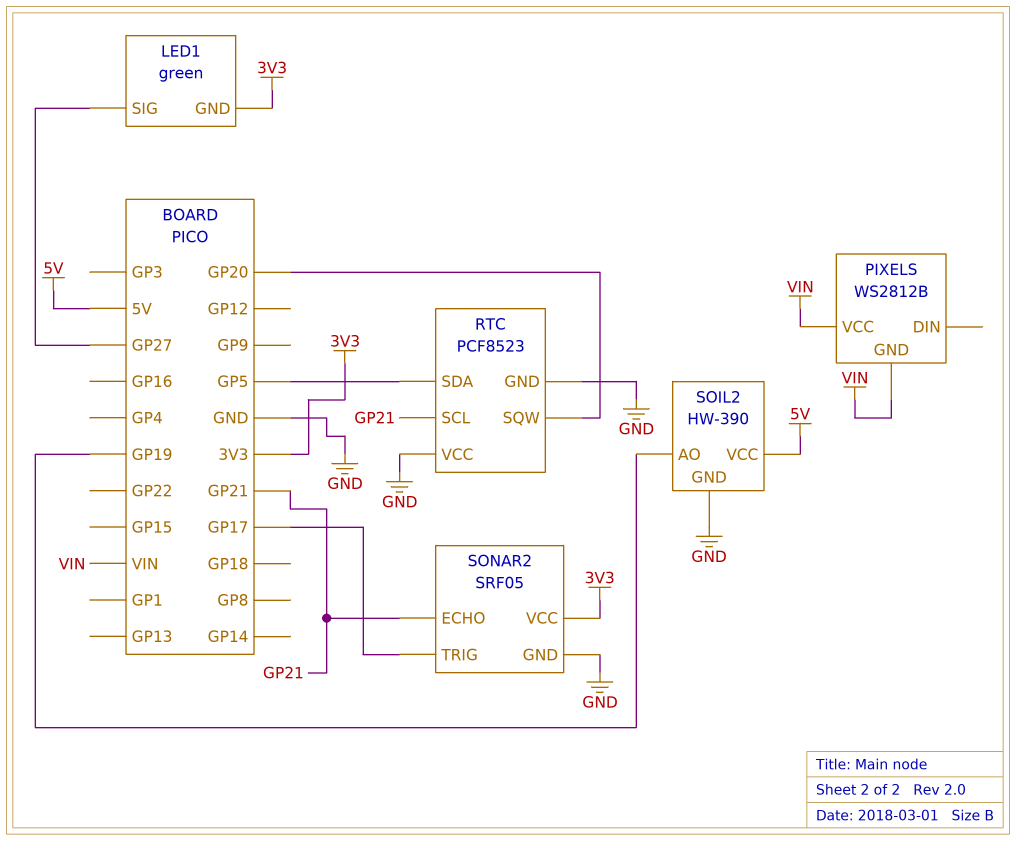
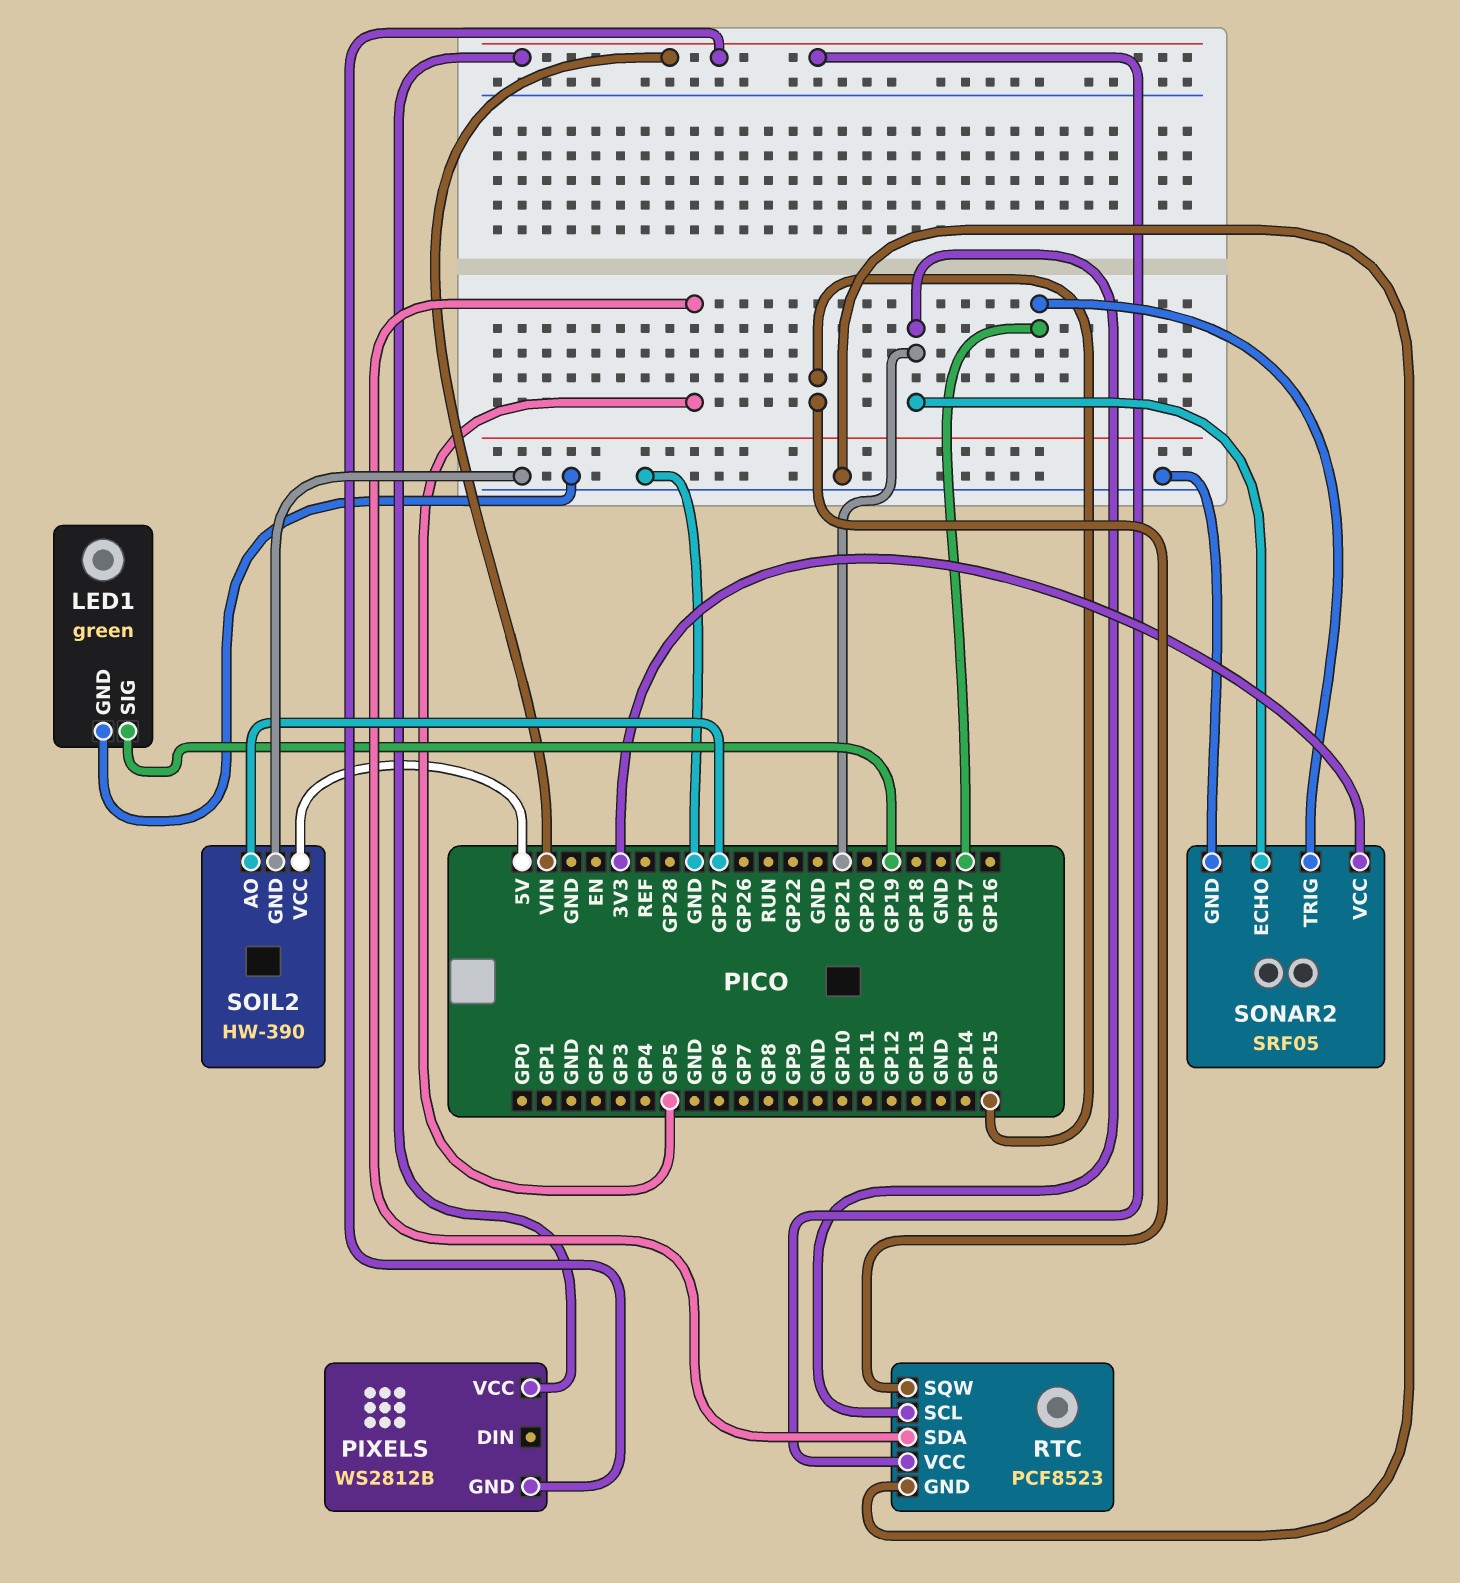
LED1 pin GND: 3V3 -> GND
LED1 pin SIG: GP27 -> GP19
RTC pin SQW: GP20 -> GP15
RTC pin VCC: GND -> VIN
SOIL2 pin AO: GP19 -> GP27

